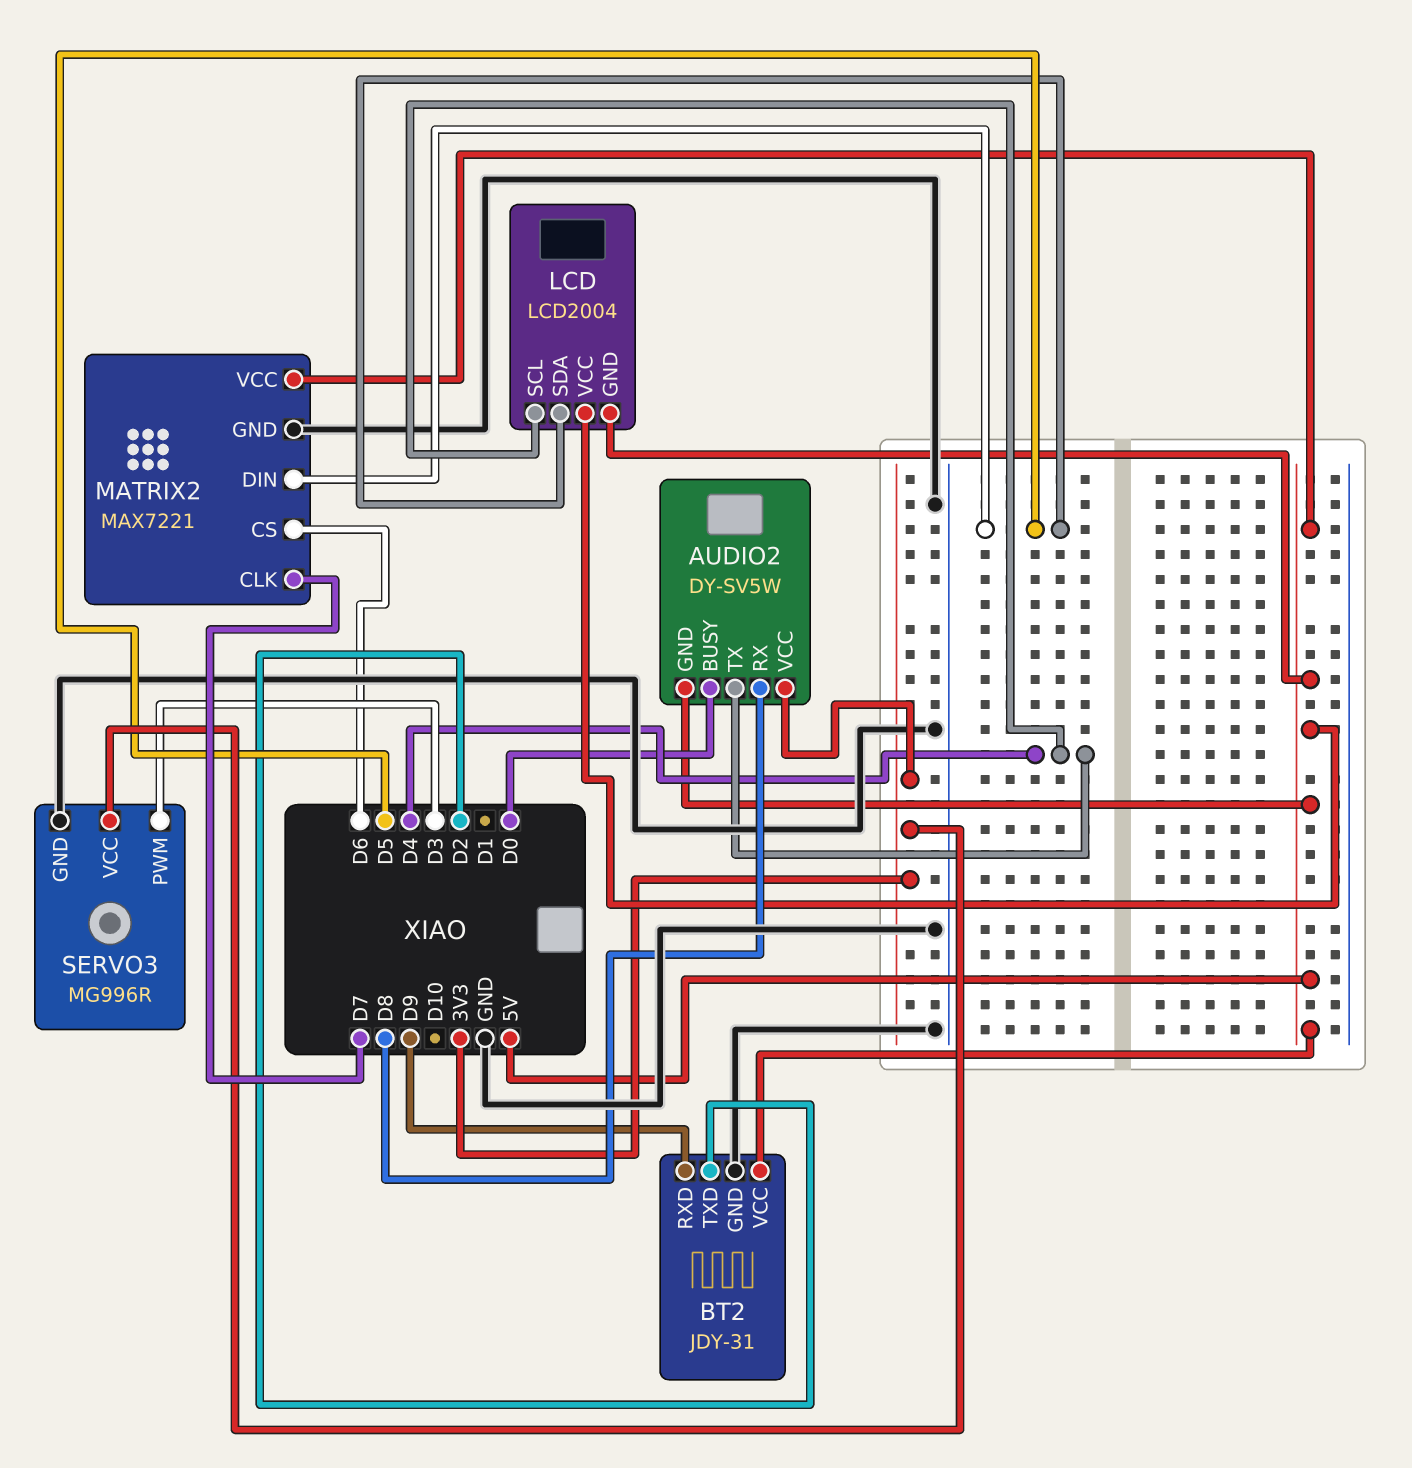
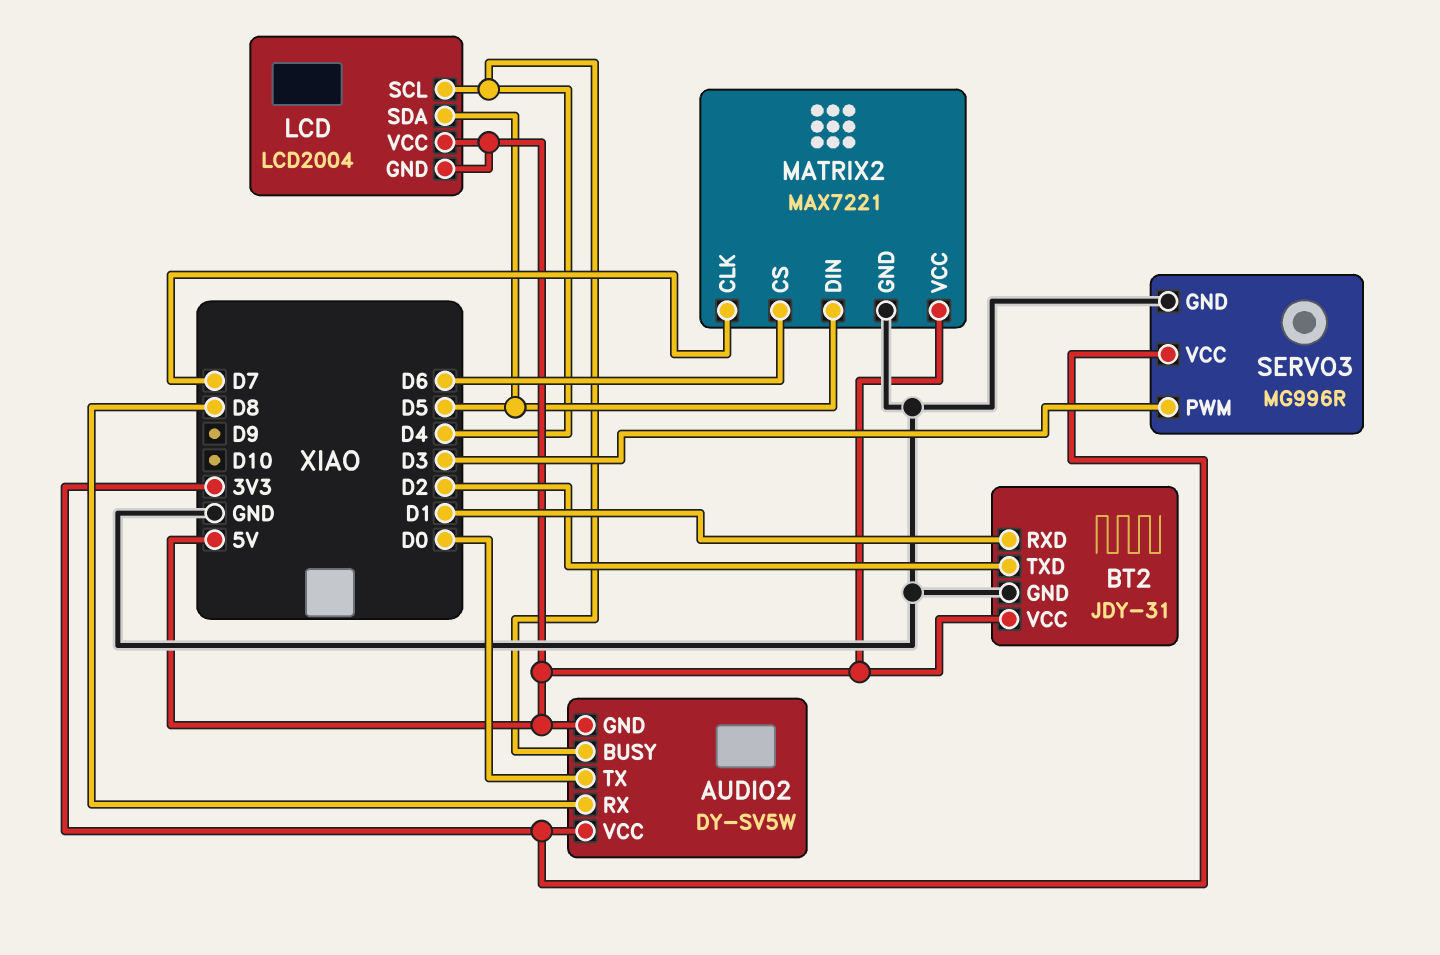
AUDIO2 pin BUSY: D0 -> D4
AUDIO2 pin TX: D4 -> D0
BT2 pin RXD: D9 -> D1

